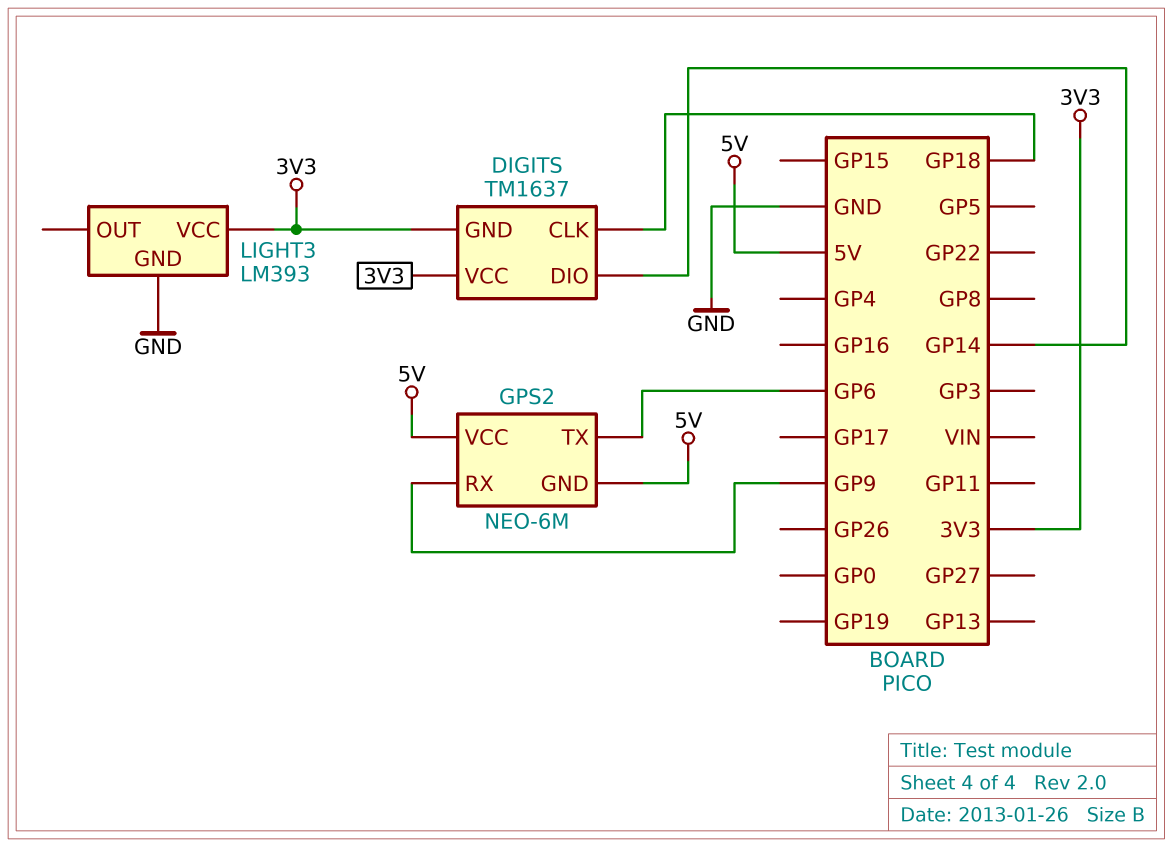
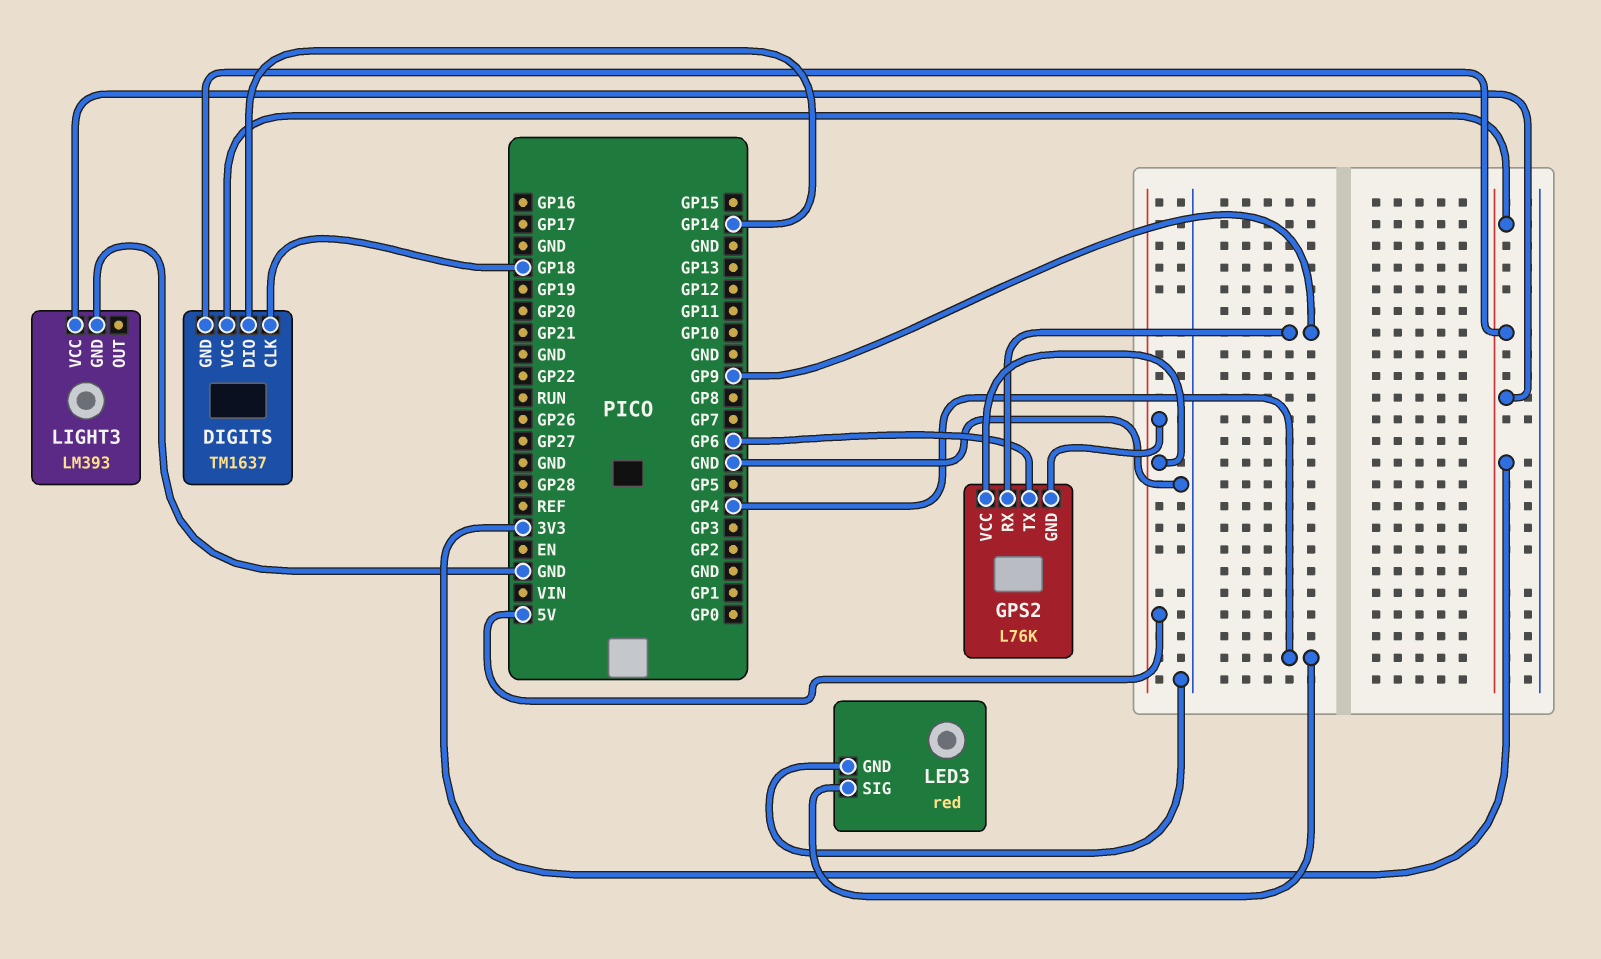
GPS2: NEO-6M -> L76K
LED3: none -> red
LED3 pin GND: none -> GND
LED3 pin SIG: none -> GP4

